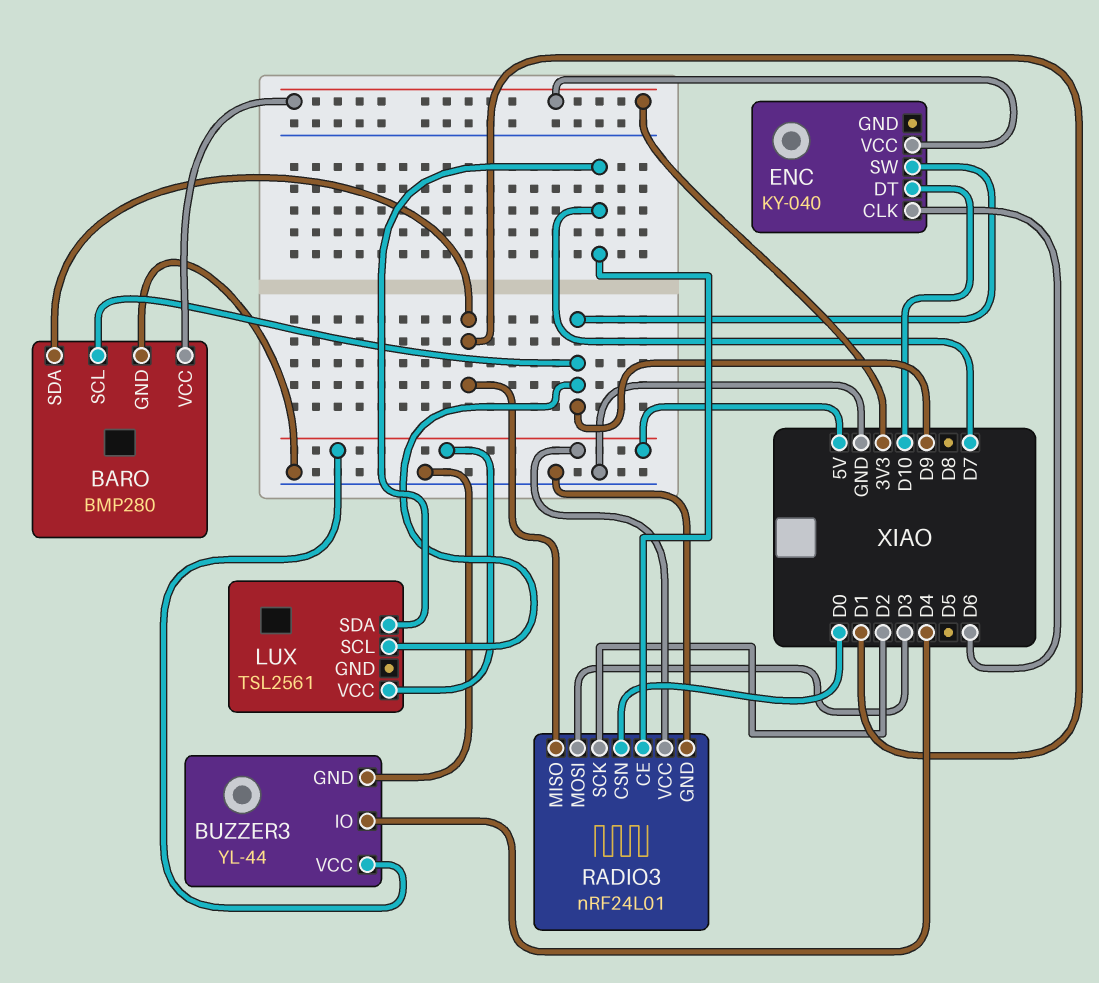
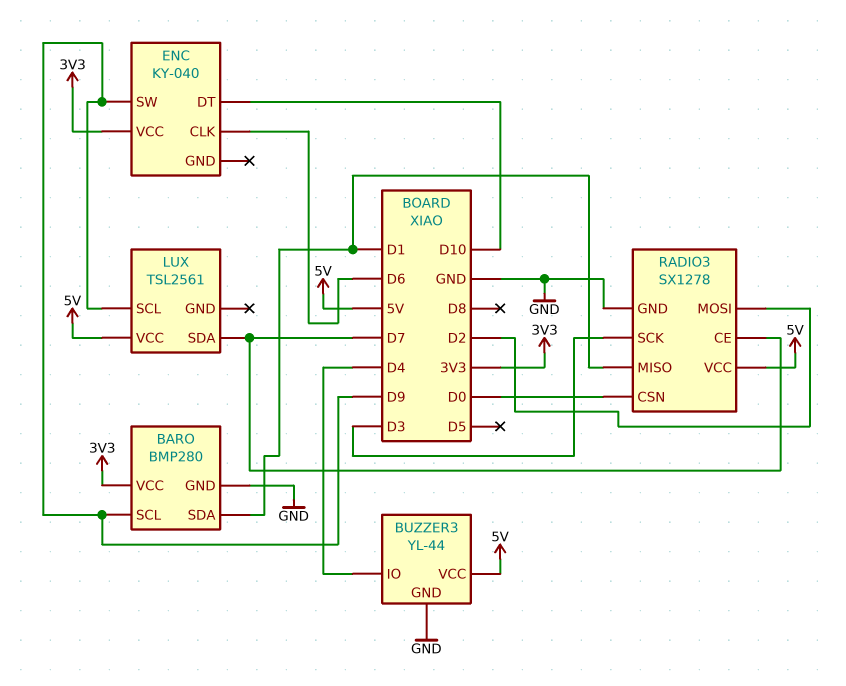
RADIO3: nRF24L01 -> SX1278
RADIO3 pin MOSI: D3 -> D2
RADIO3 pin SCK: D2 -> D3

